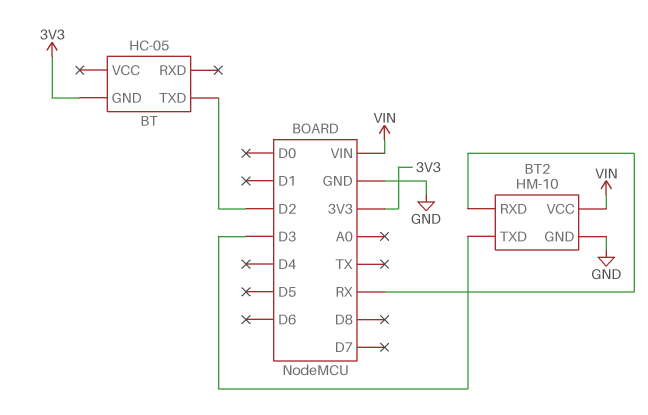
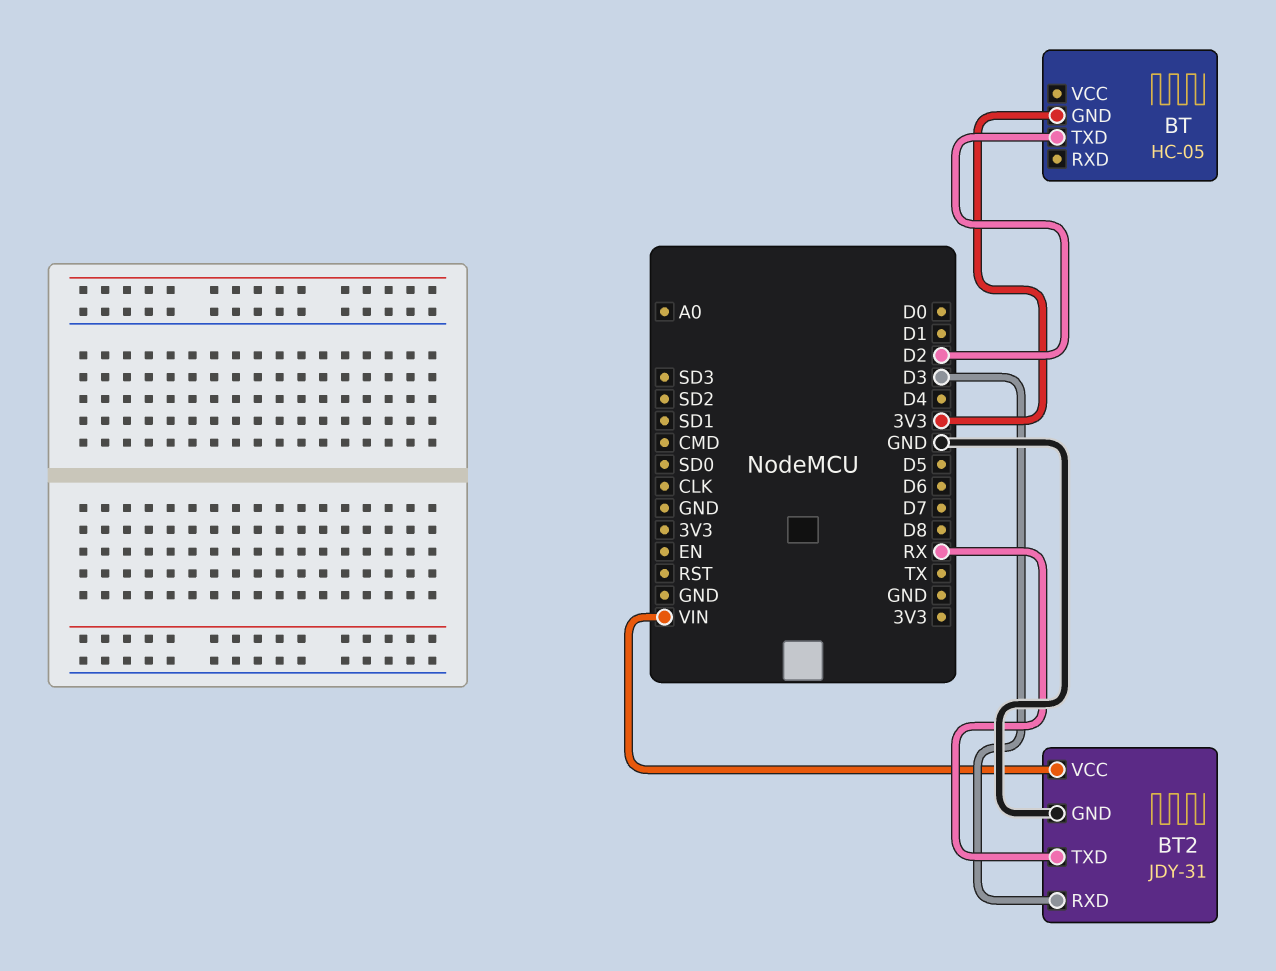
BT2: HM-10 -> JDY-31
BT2 pin RXD: RX -> D3
BT2 pin TXD: D3 -> RX

